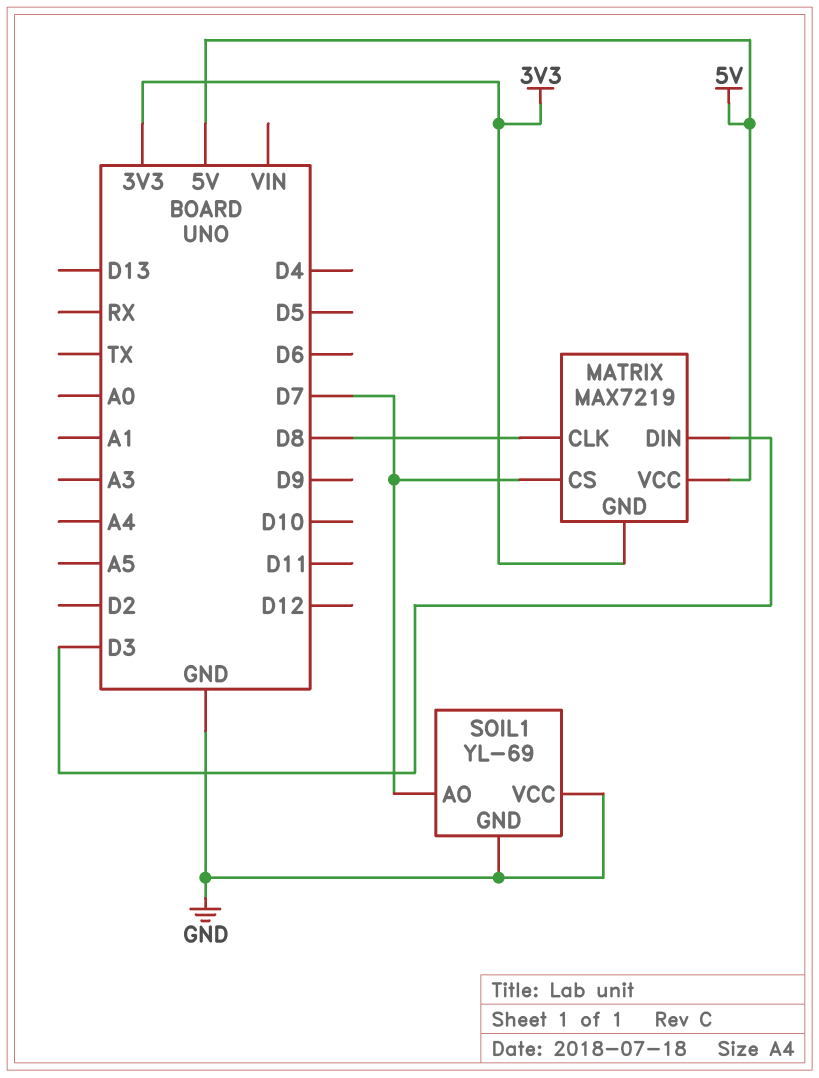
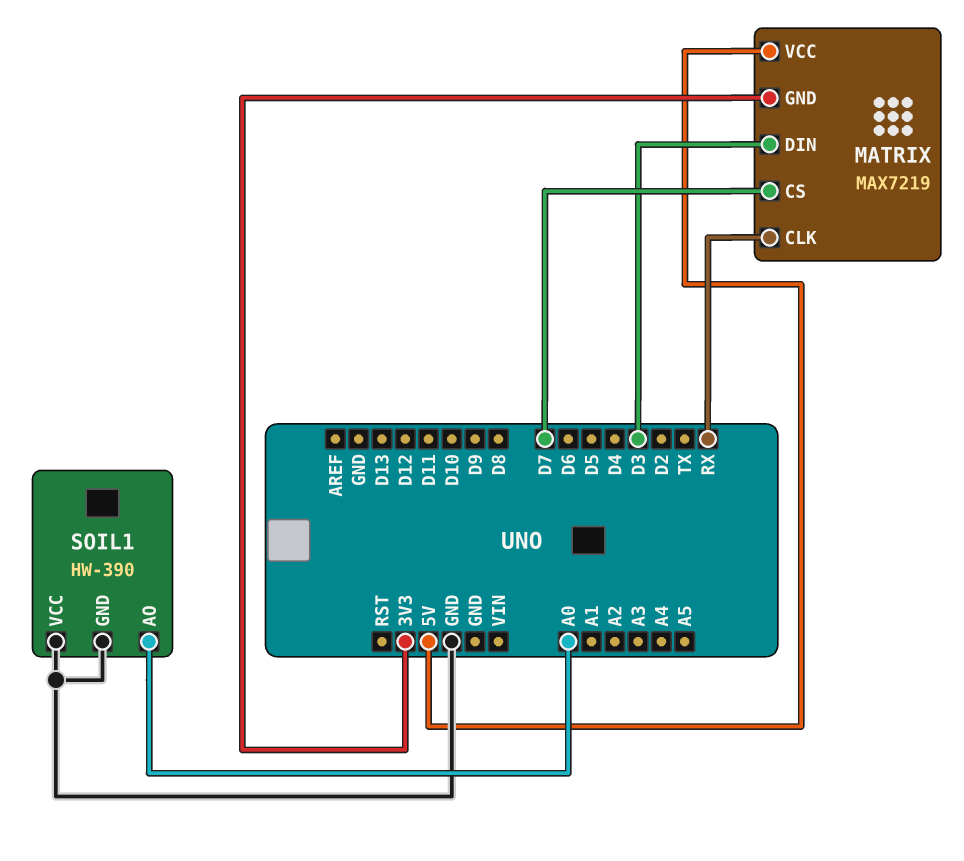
MATRIX pin CLK: D8 -> RX
SOIL1: YL-69 -> HW-390
SOIL1 pin AO: D7 -> A0

